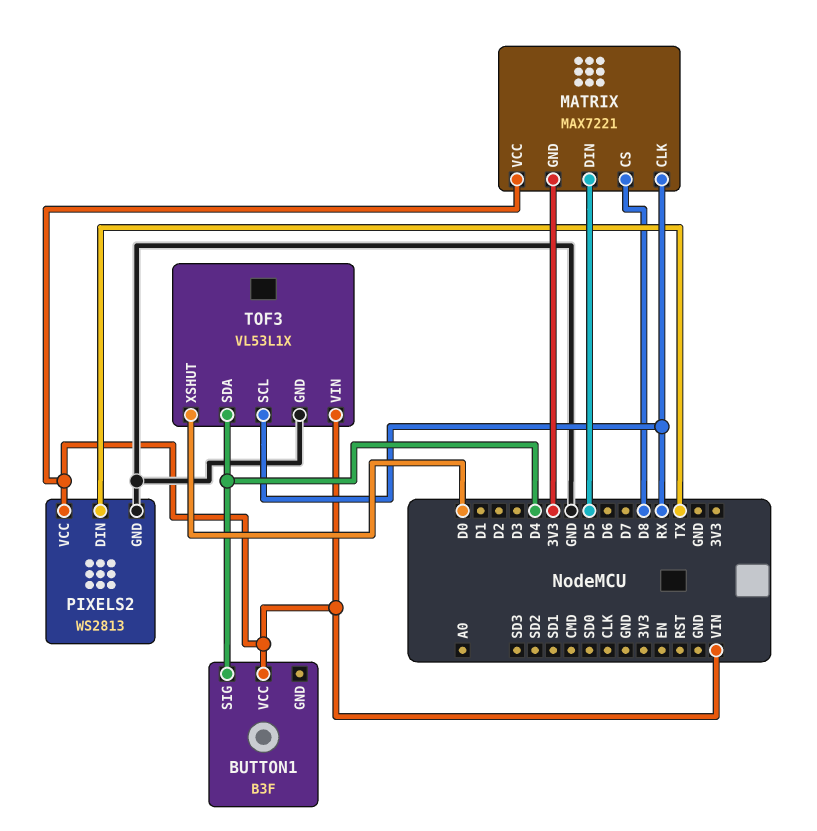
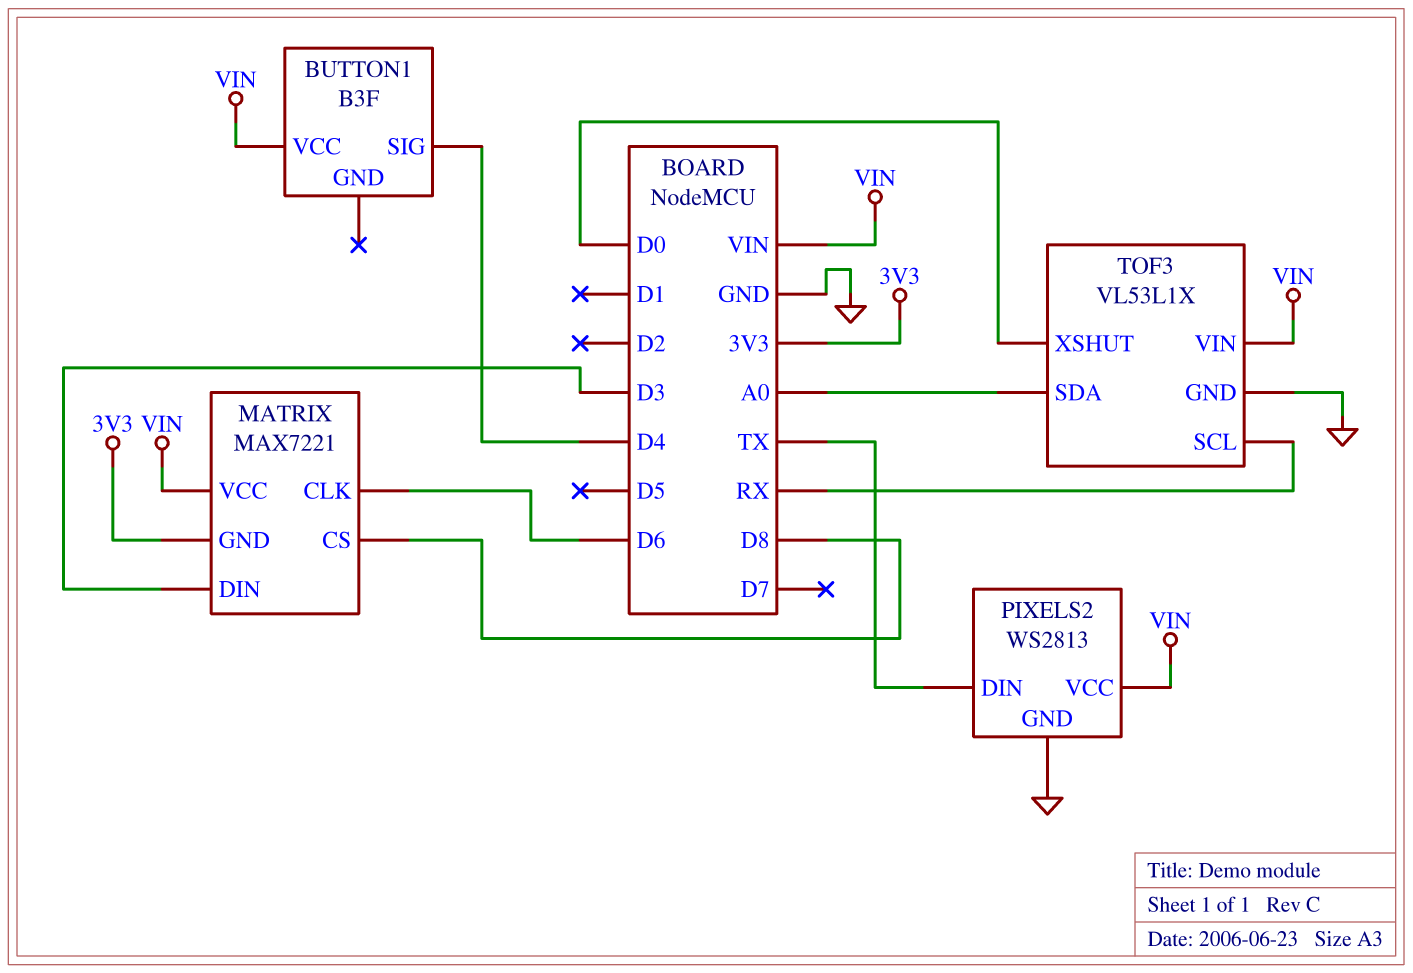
MATRIX pin CLK: RX -> D6
MATRIX pin DIN: D5 -> D3
TOF3 pin SDA: D4 -> A0

